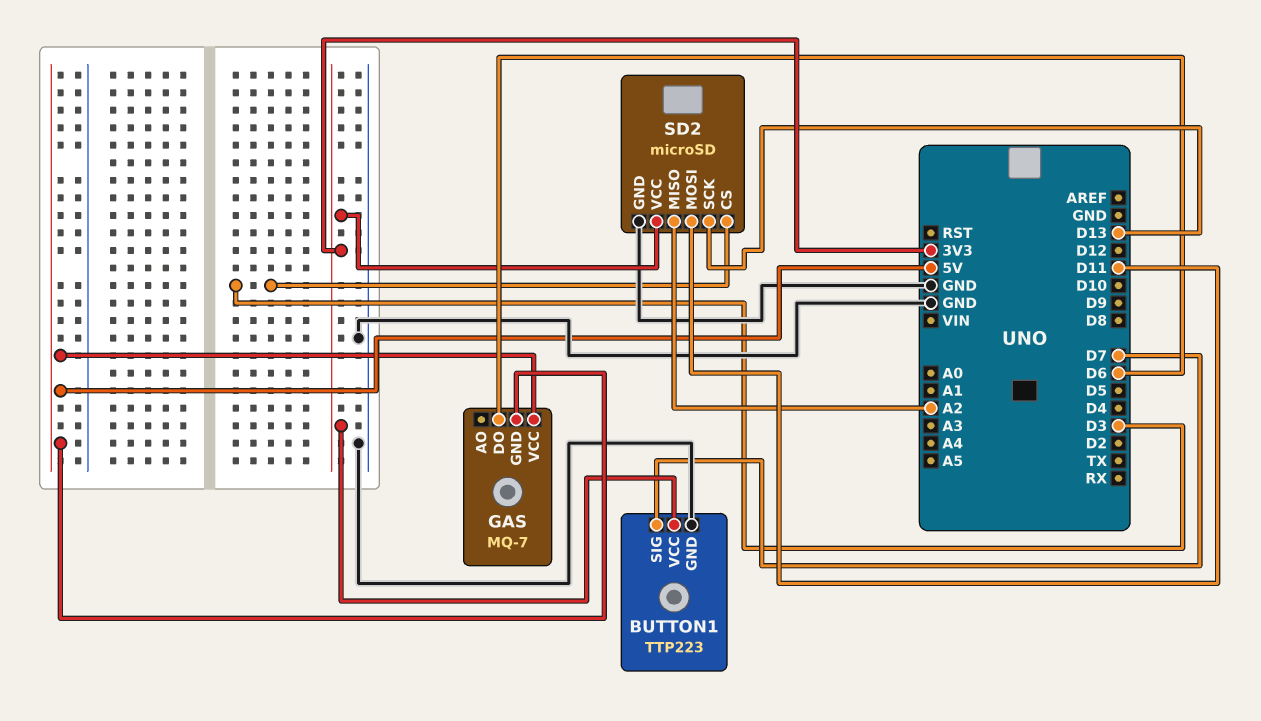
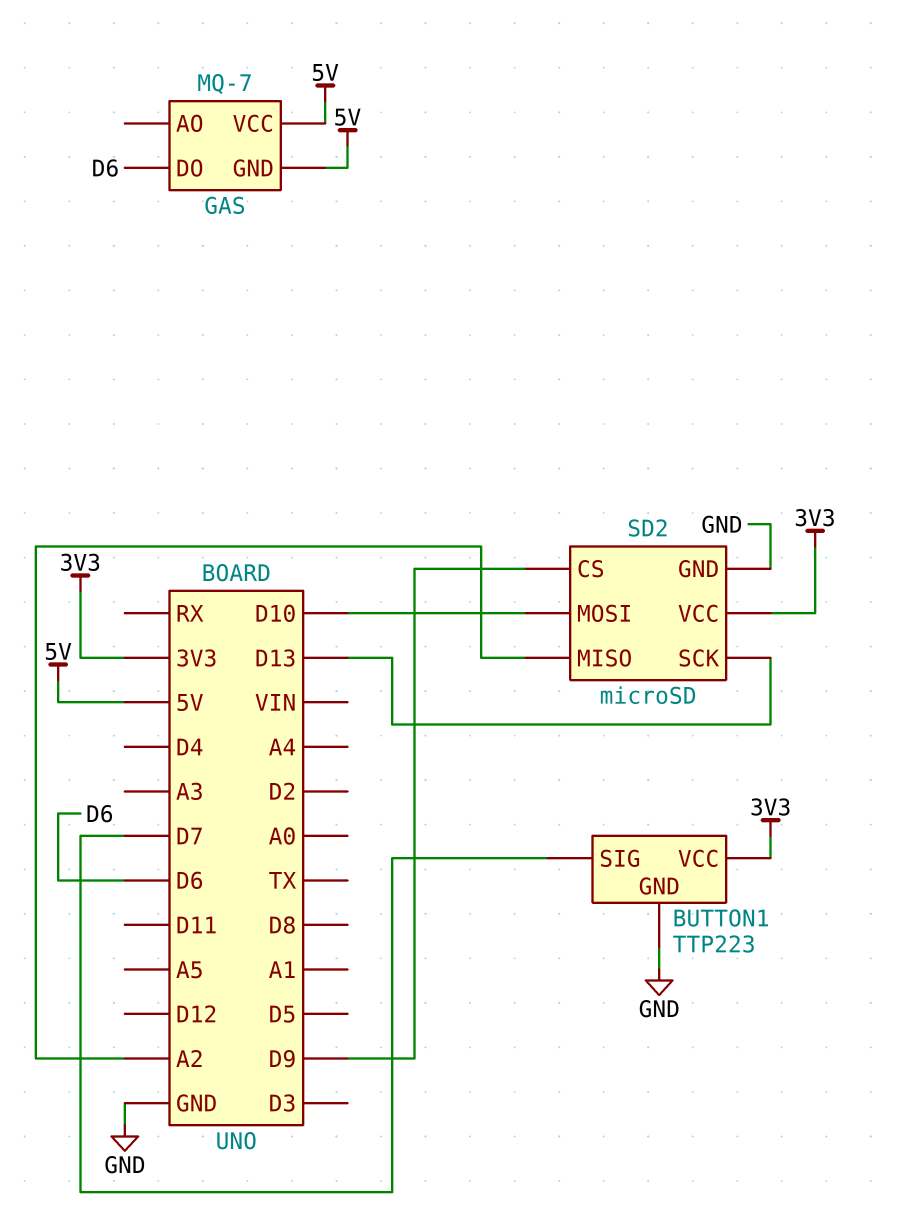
SD2 pin CS: D3 -> D9
SD2 pin MOSI: D11 -> D10

